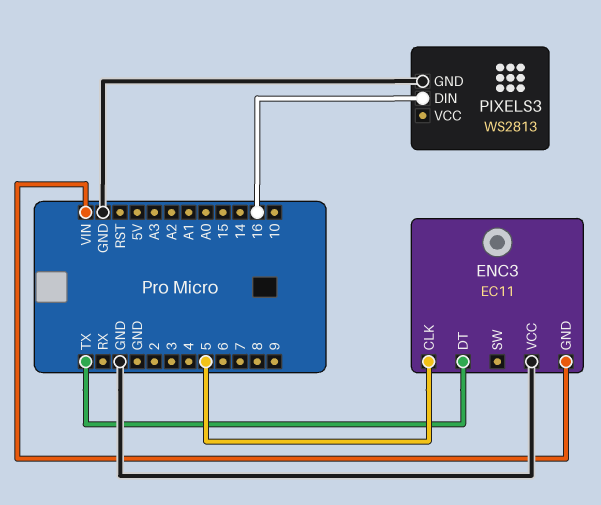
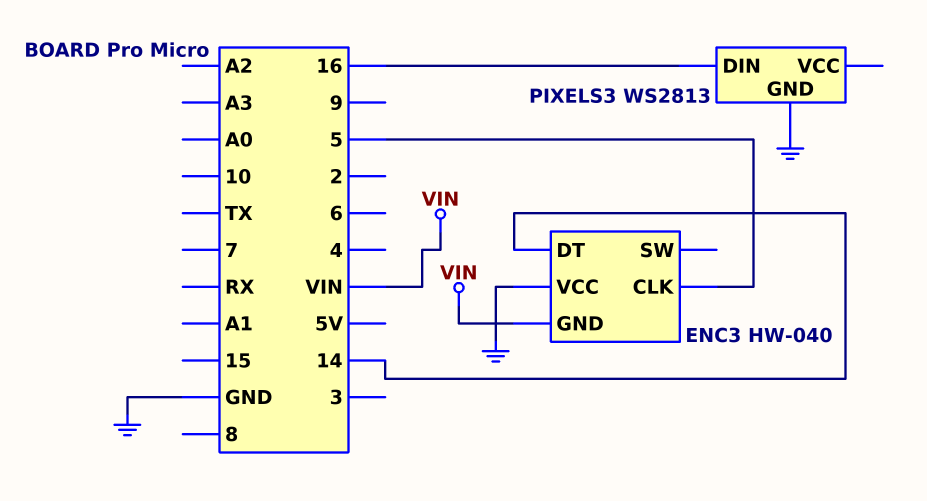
ENC3: EC11 -> HW-040
ENC3 pin DT: TX -> 14

